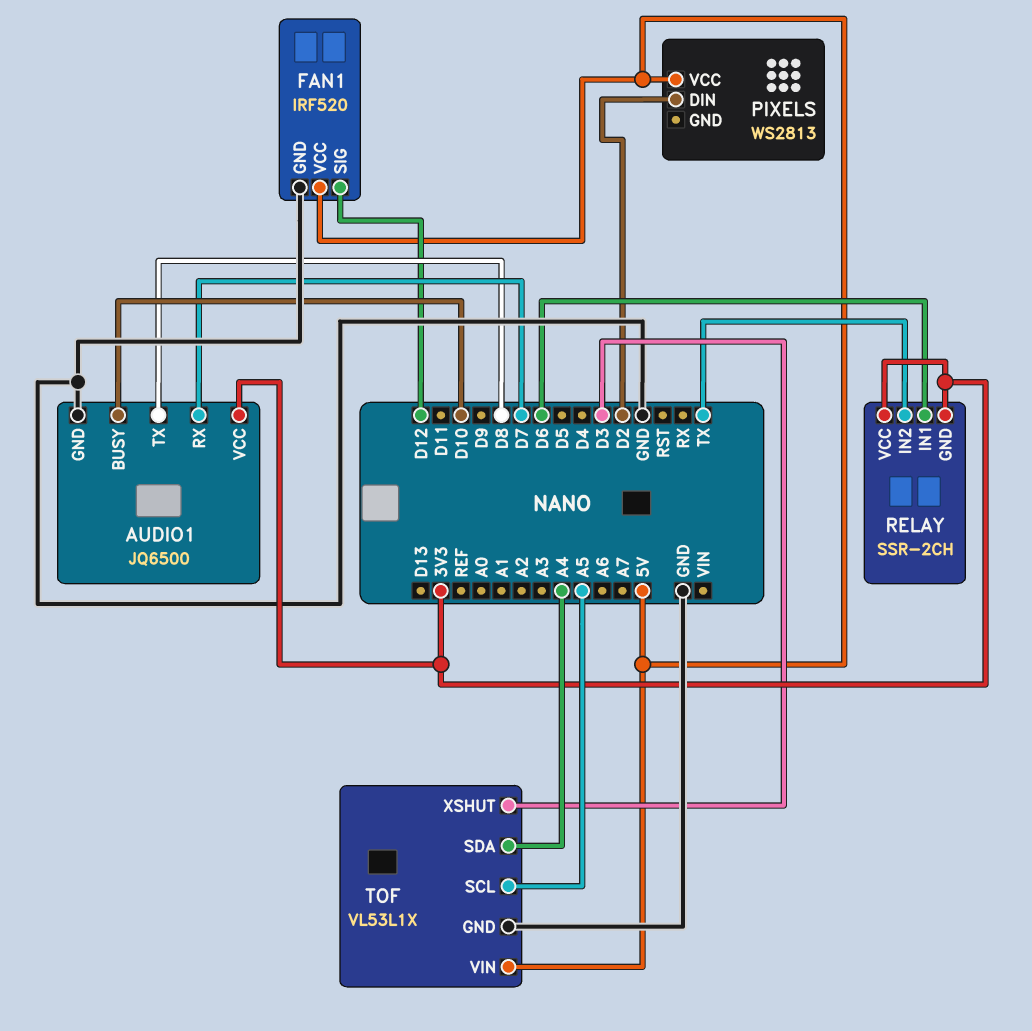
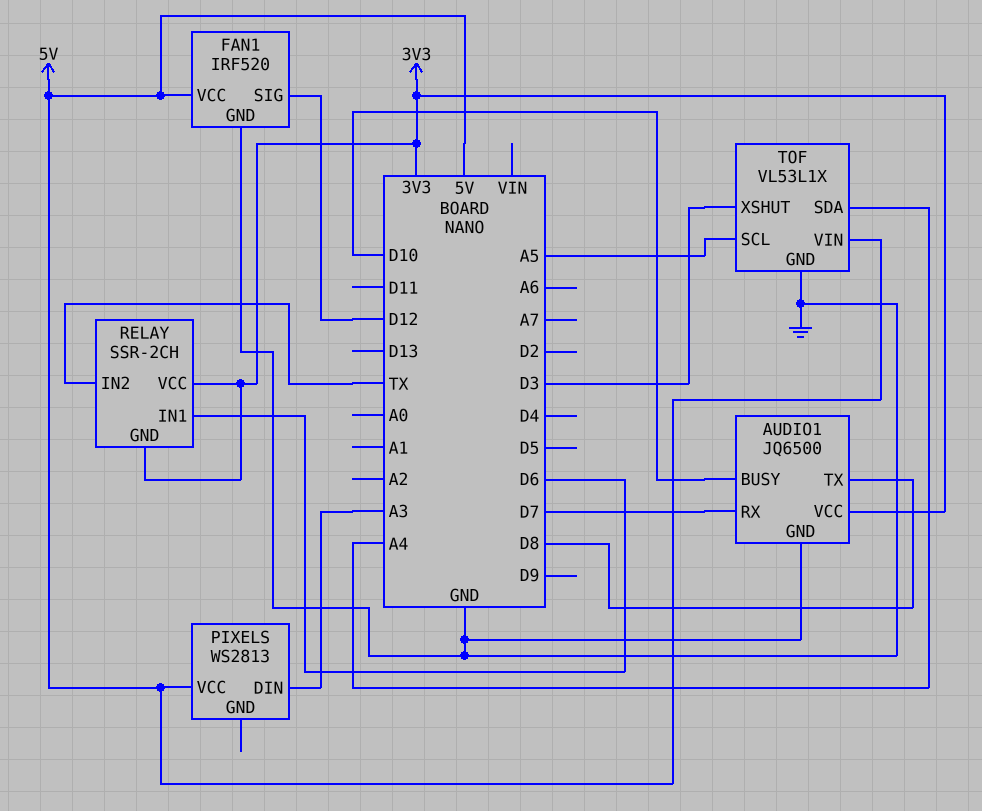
PIXELS pin DIN: D2 -> A3

